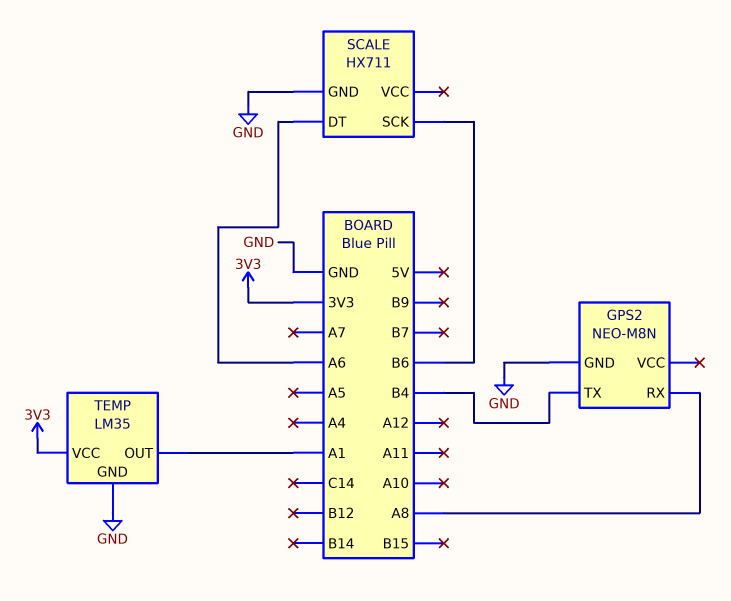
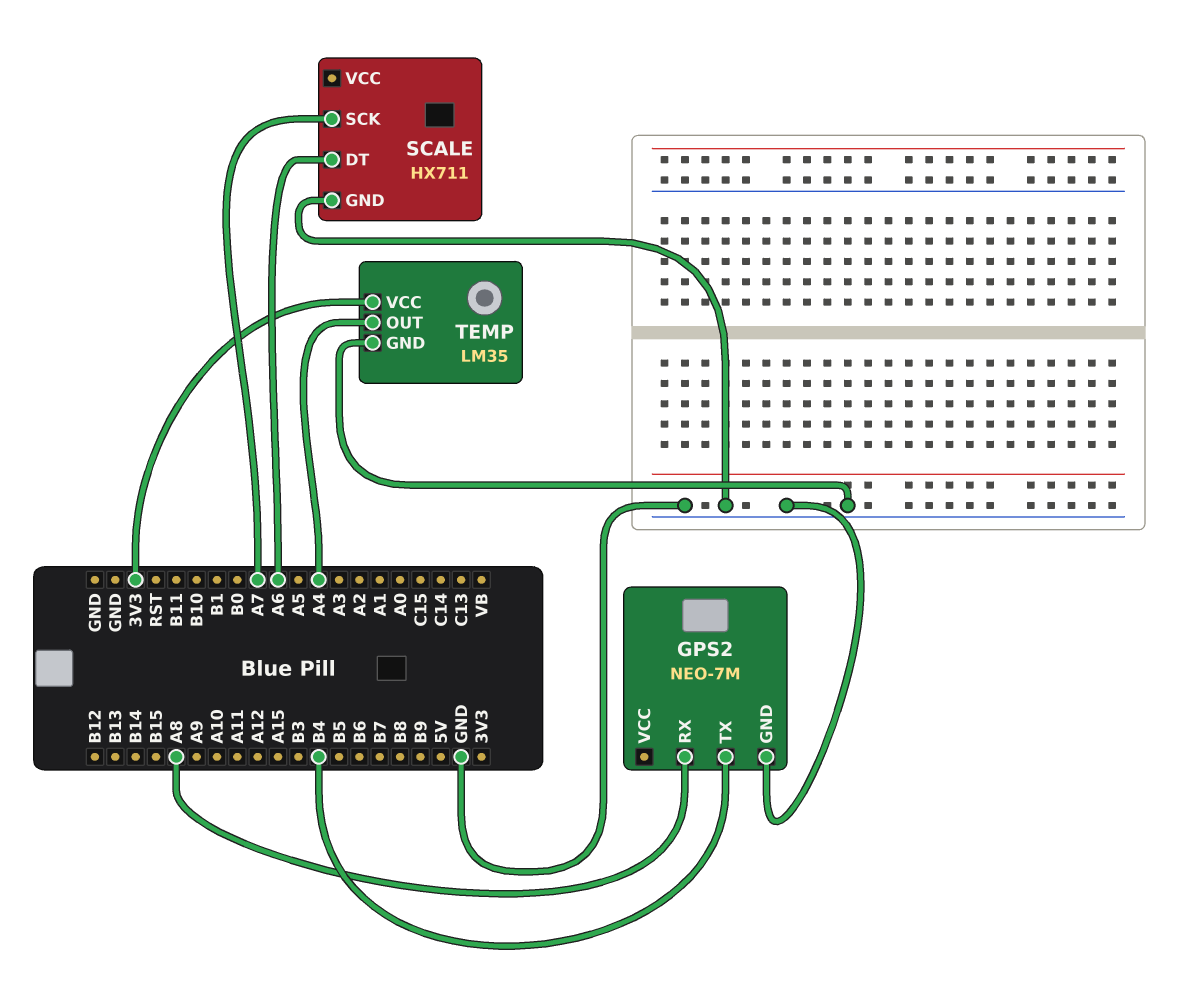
GPS2: NEO-M8N -> NEO-7M
SCALE pin SCK: B6 -> A7
TEMP pin OUT: A1 -> A4

